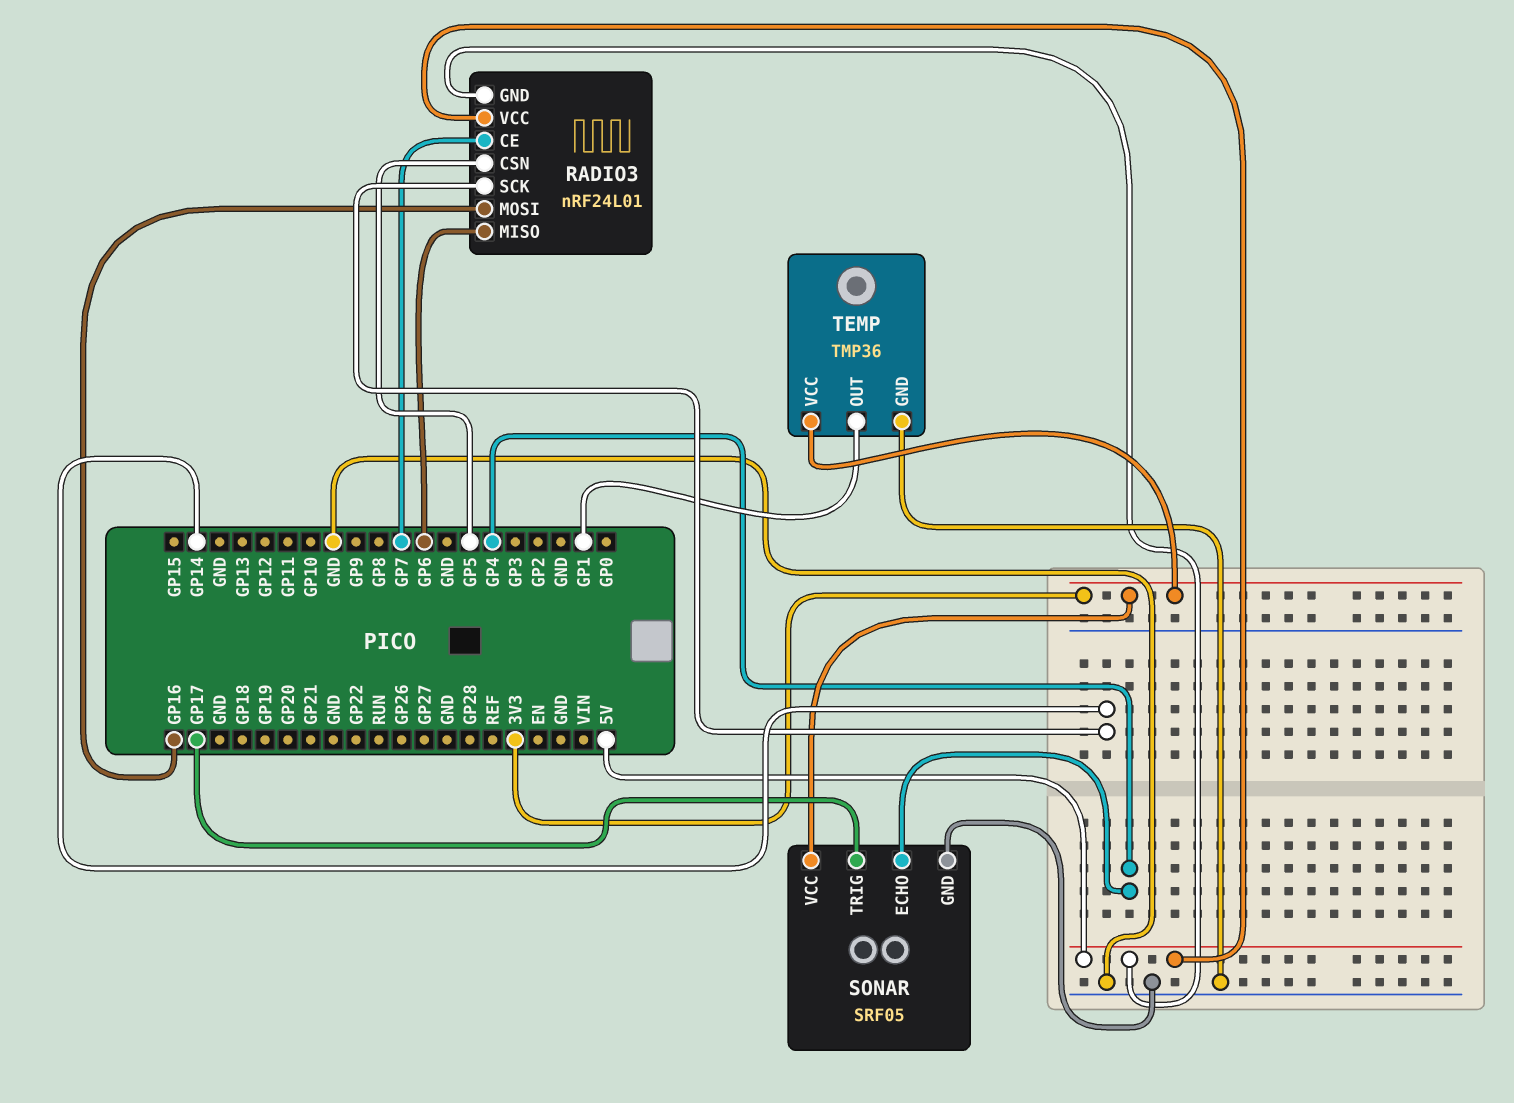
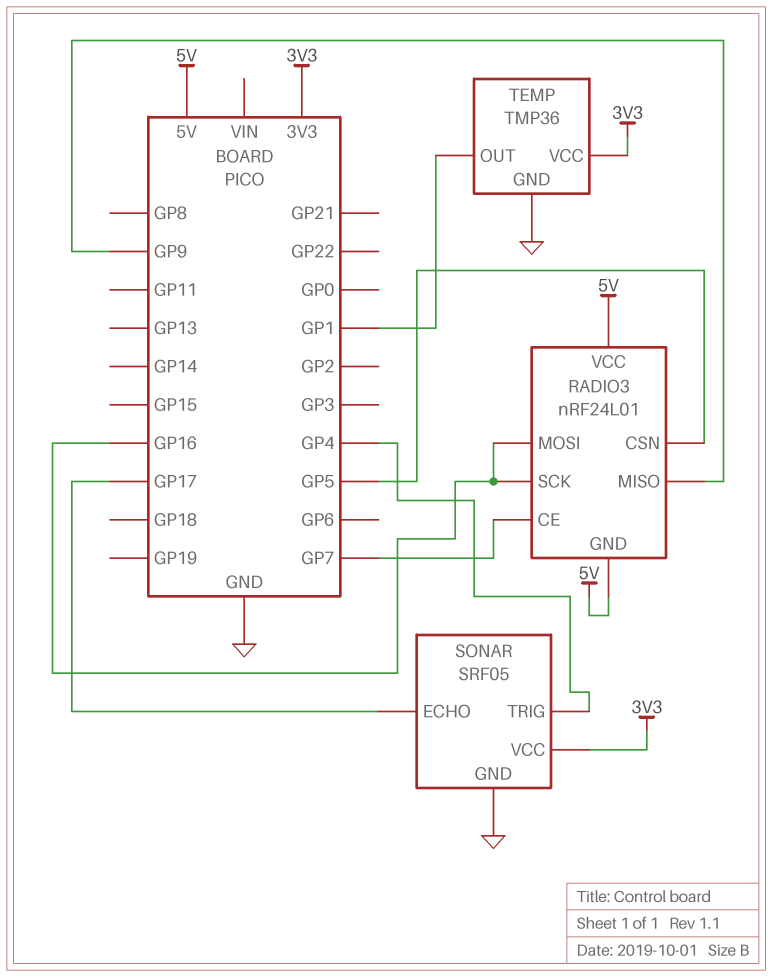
RADIO3 pin MISO: GP6 -> GP9
RADIO3 pin SCK: GP14 -> GP16
SONAR pin ECHO: GP4 -> GP17
SONAR pin TRIG: GP17 -> GP4

